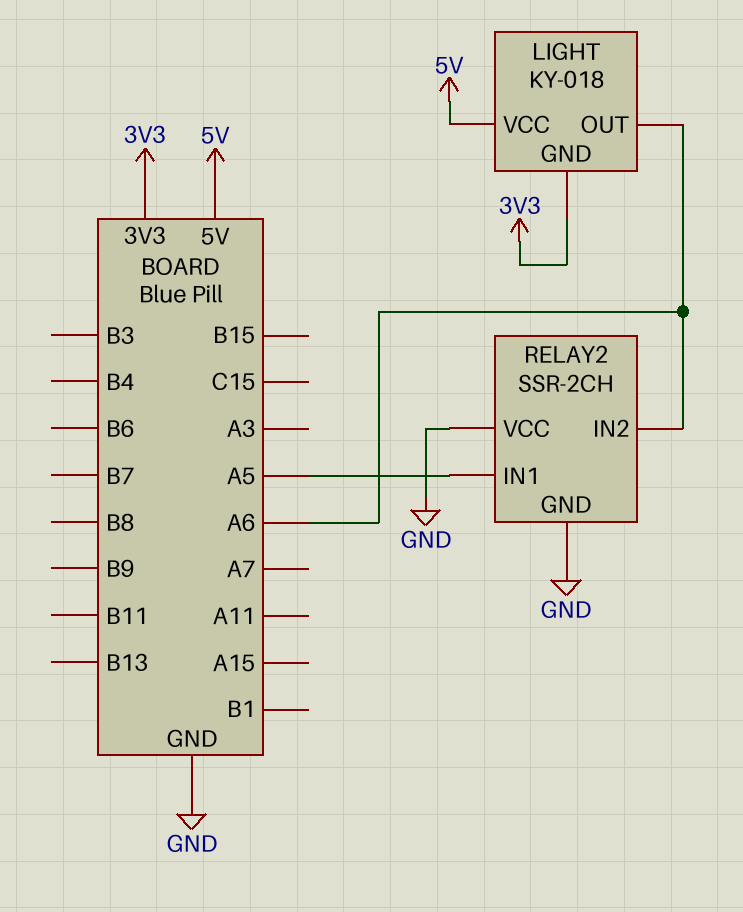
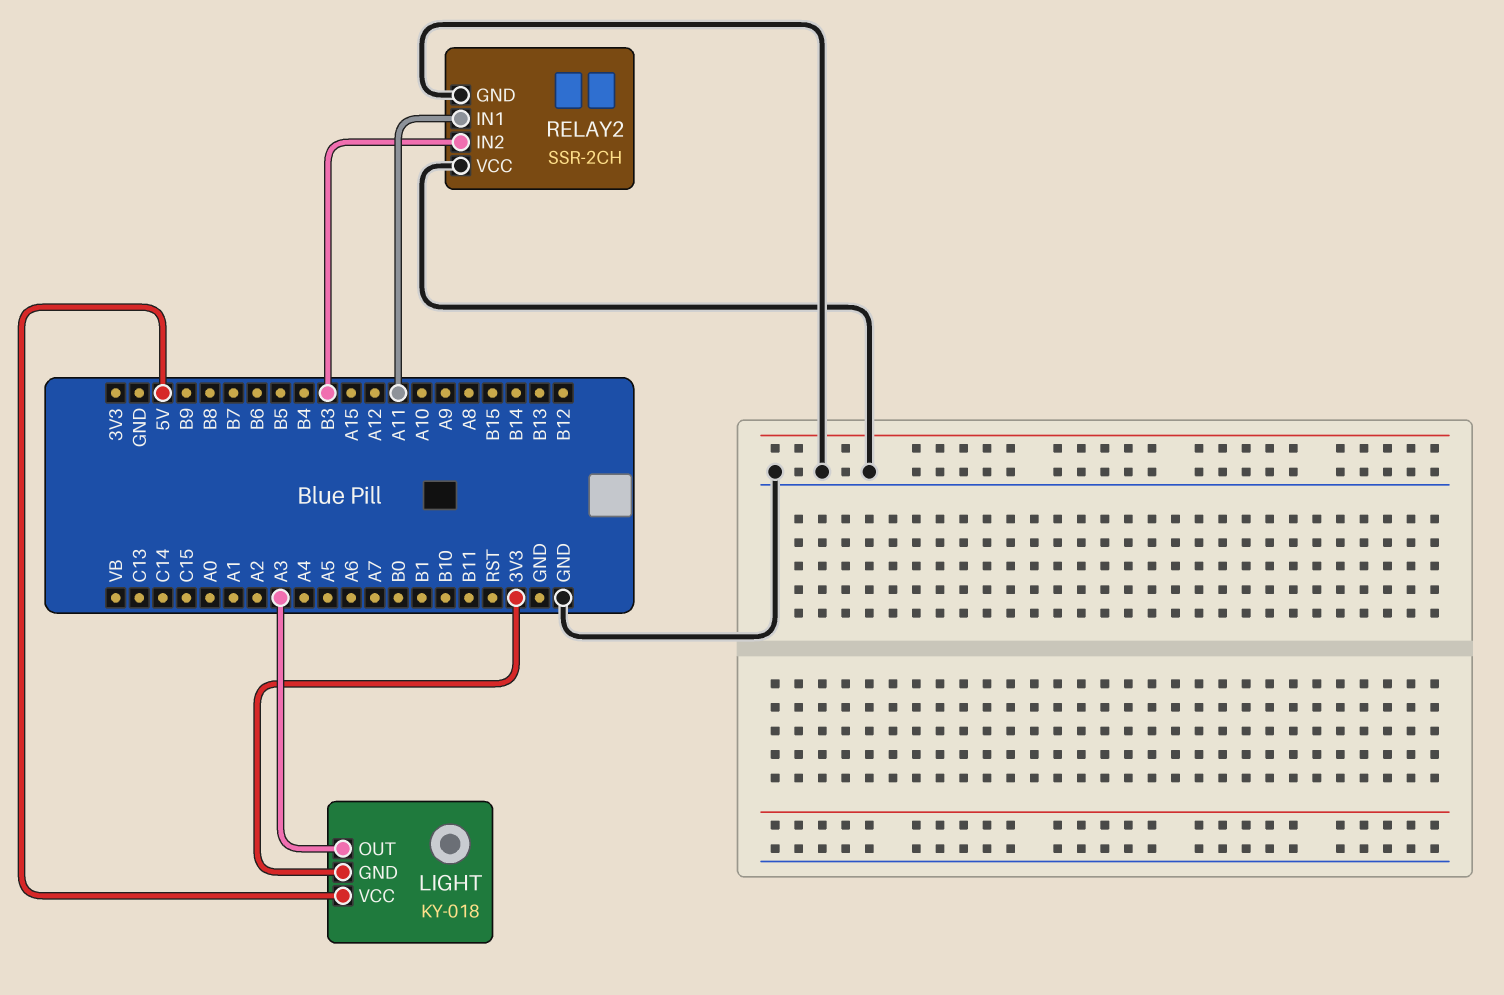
LIGHT pin OUT: A6 -> A3
RELAY2 pin IN1: A5 -> A11
RELAY2 pin IN2: A6 -> B3

